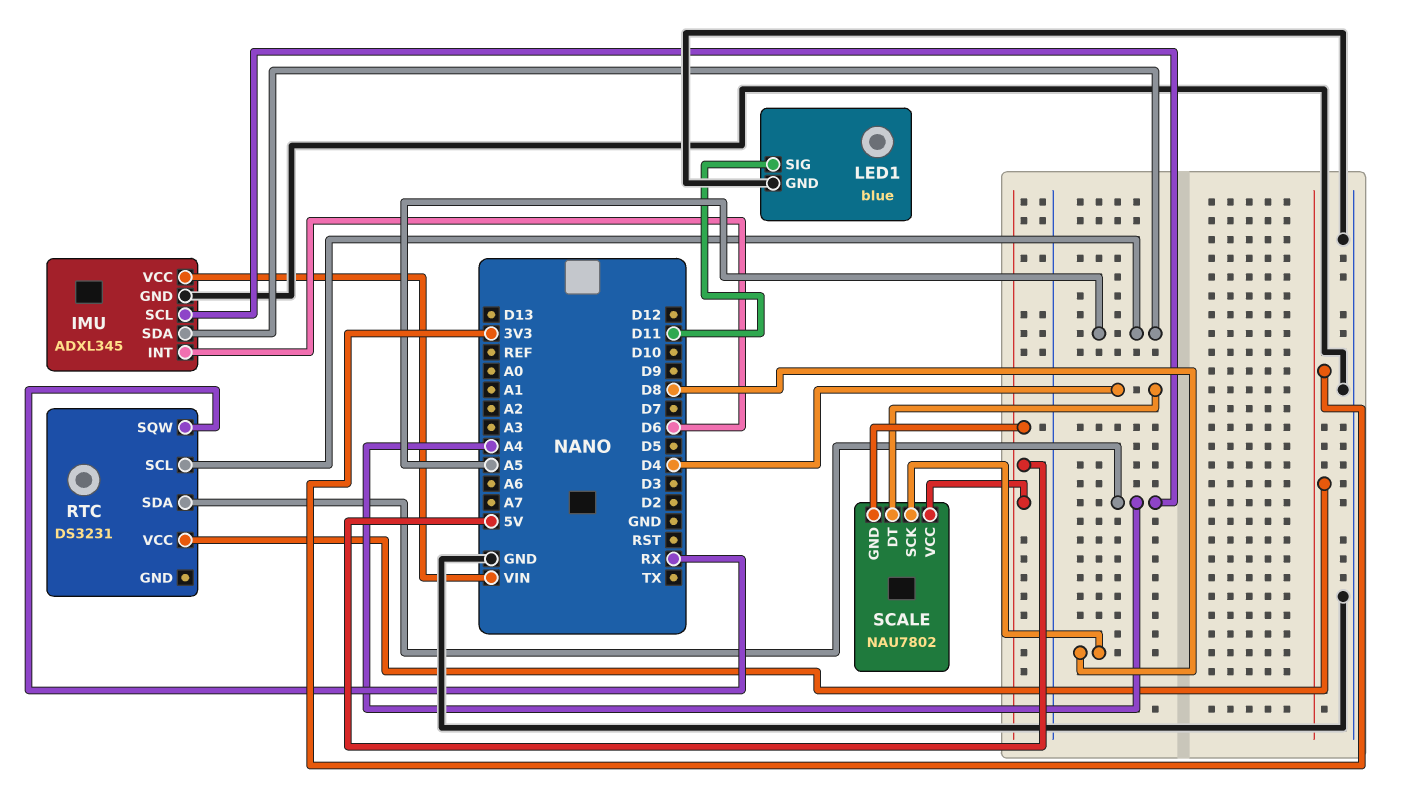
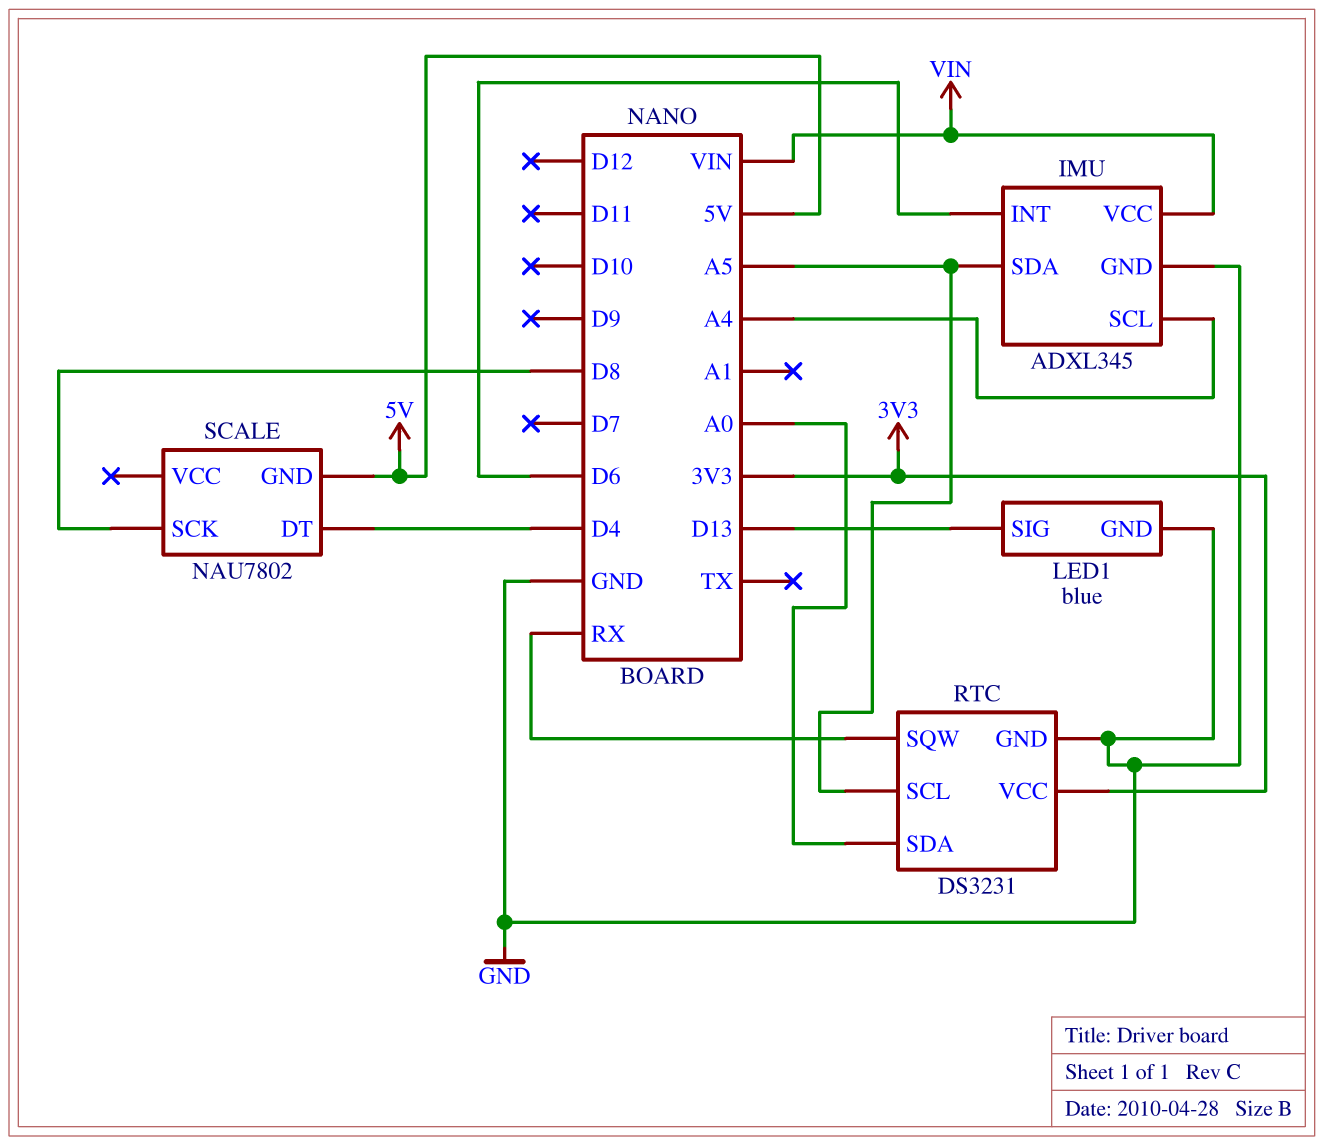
LED1 pin SIG: D11 -> D13
RTC pin GND: none -> GND
RTC pin SDA: A4 -> A0
SCALE pin VCC: 5V -> none

